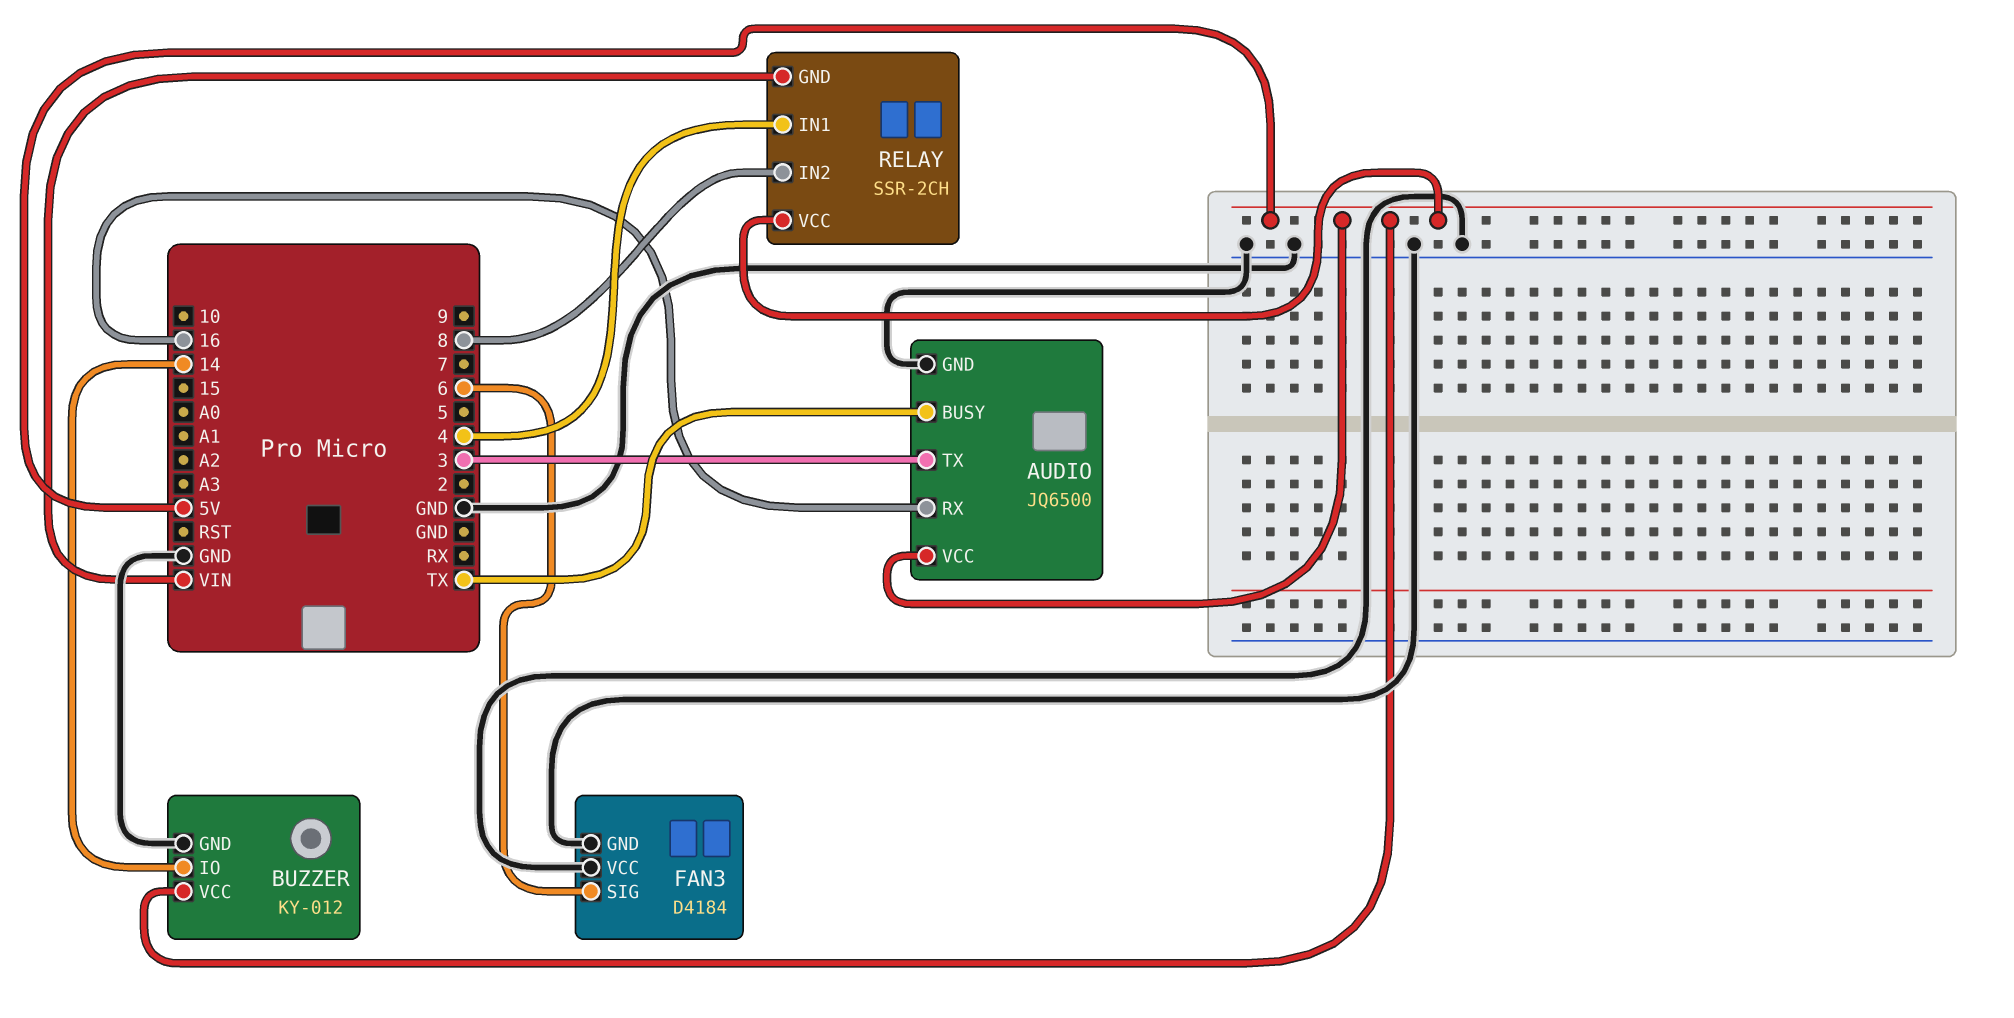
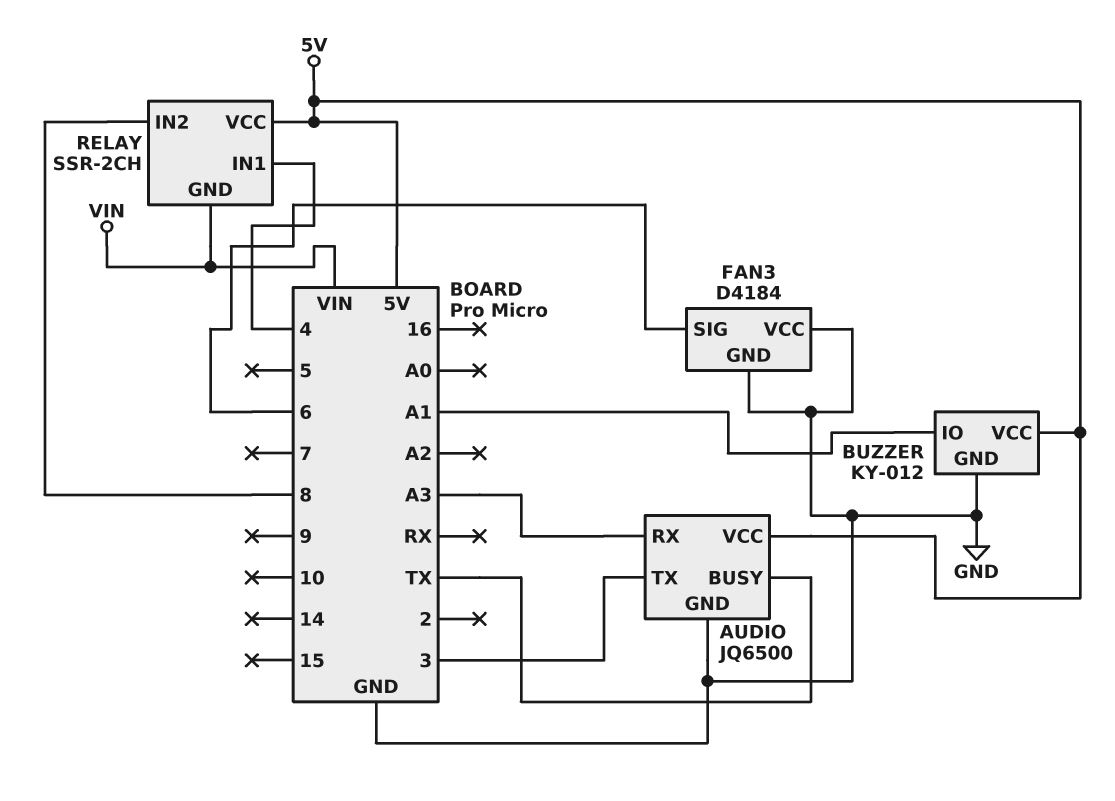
AUDIO pin RX: 16 -> A3
BUZZER pin IO: 14 -> A1

